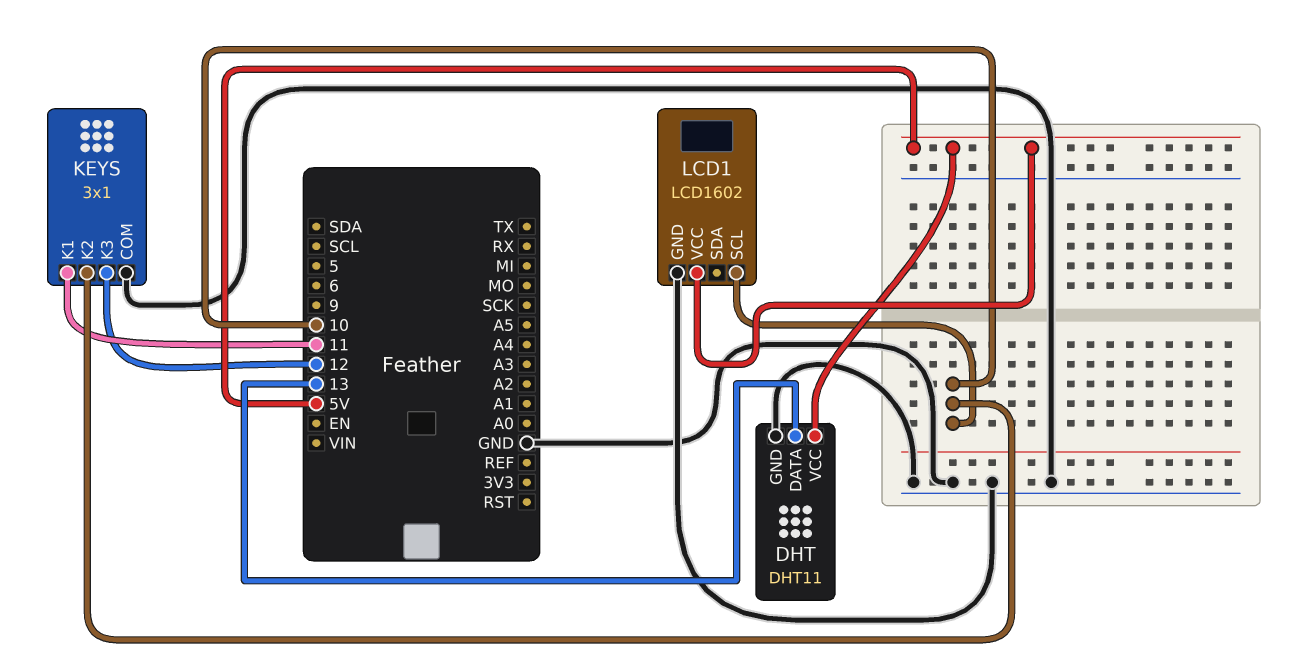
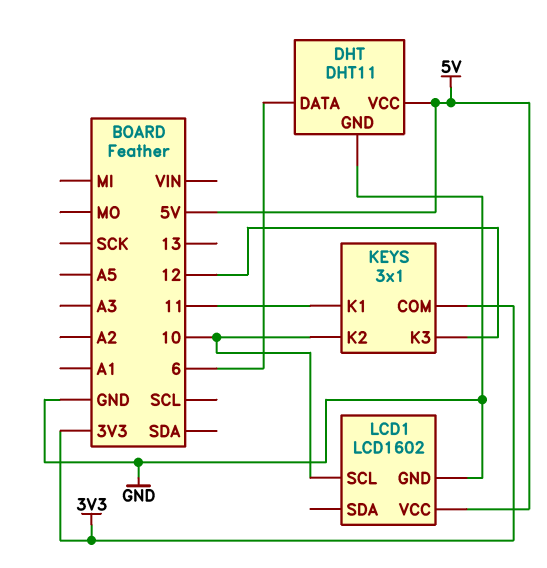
DHT pin DATA: 13 -> 6
KEYS pin COM: GND -> 3V3

